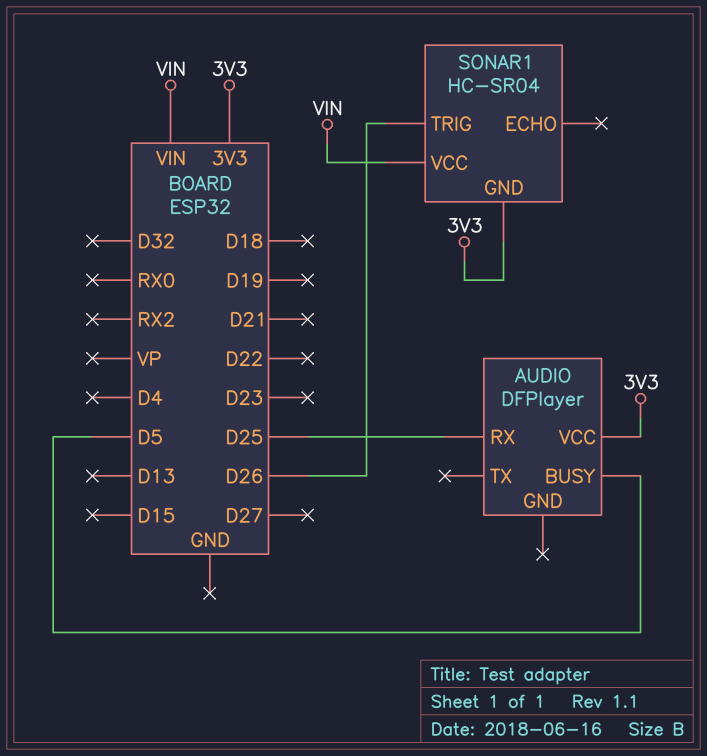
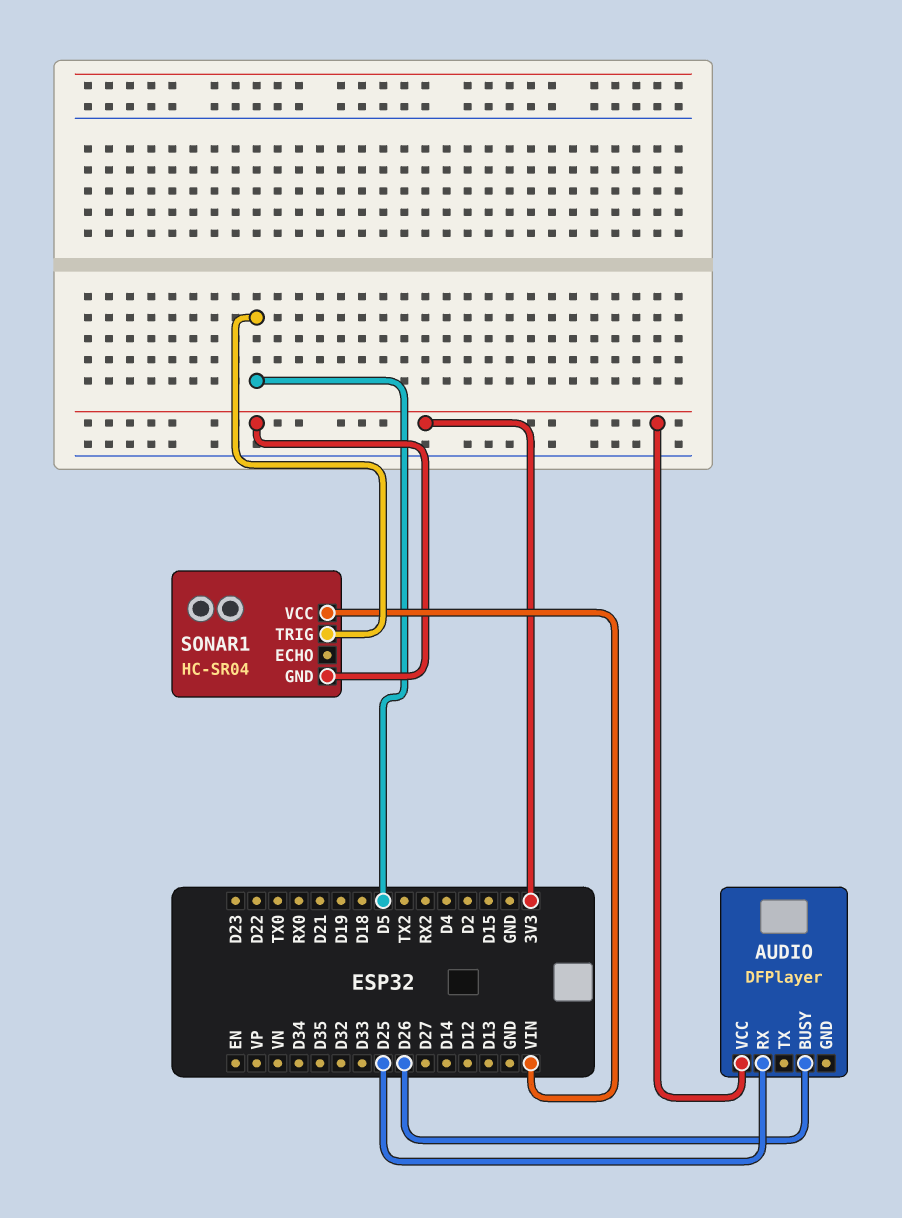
AUDIO pin BUSY: D5 -> D26
SONAR1 pin TRIG: D26 -> D5

